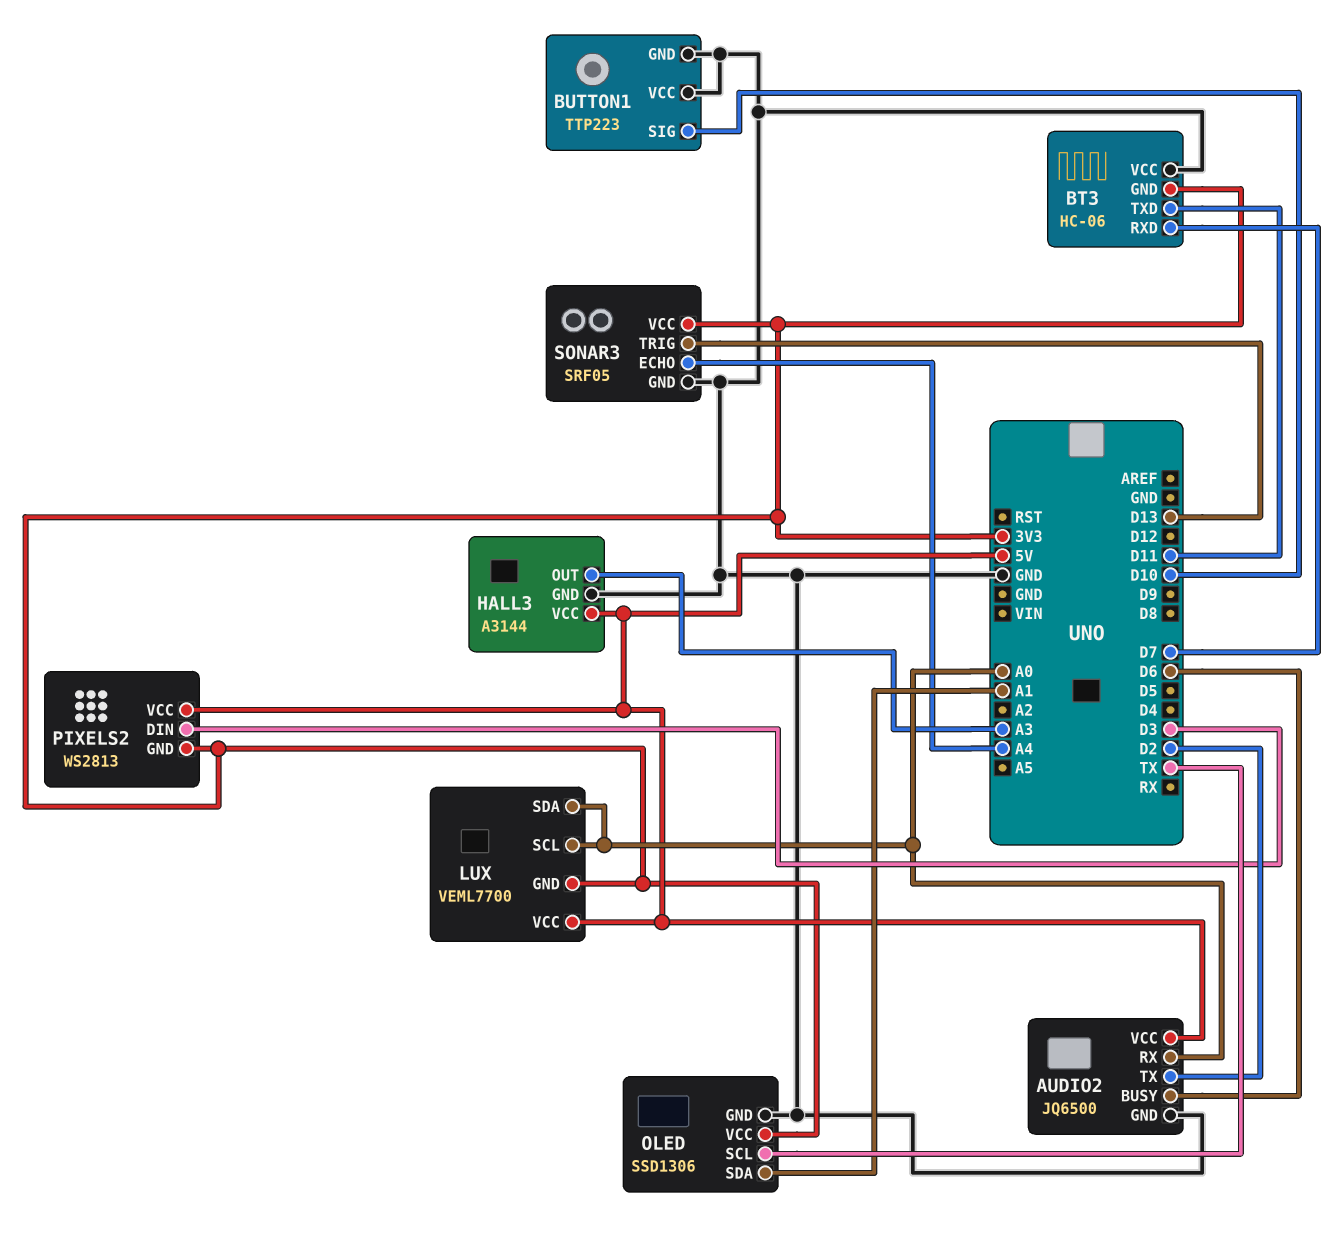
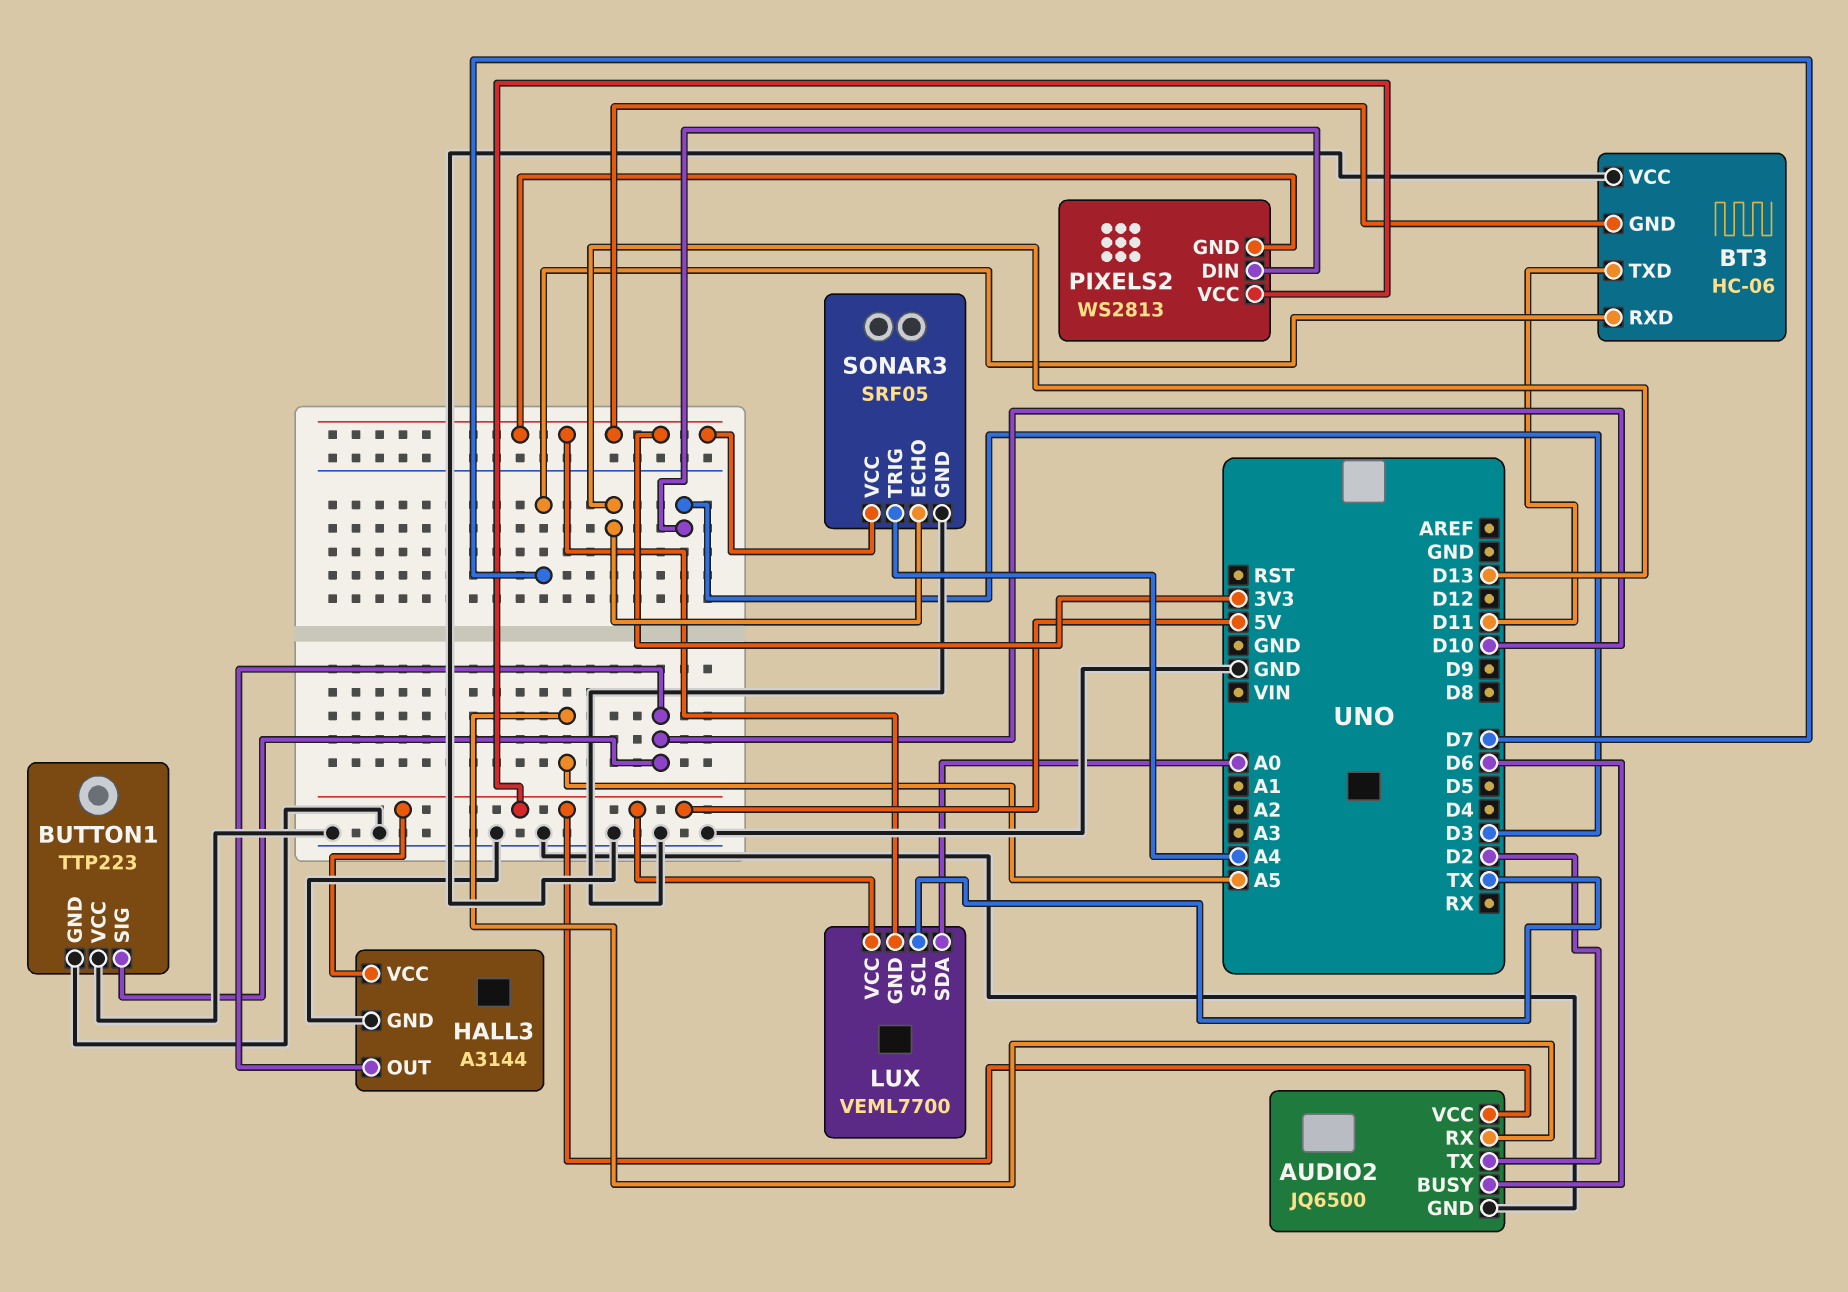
AUDIO2 pin RX: A0 -> A5
HALL3 pin OUT: A3 -> D10
LUX pin SCL: A0 -> TX
OLED: SSD1306 -> none
OLED pin GND: GND -> none
OLED pin SCL: TX -> none
OLED pin SDA: A1 -> none
OLED pin VCC: 3V3 -> none
SONAR3 pin ECHO: A4 -> D13
SONAR3 pin TRIG: D13 -> A4

